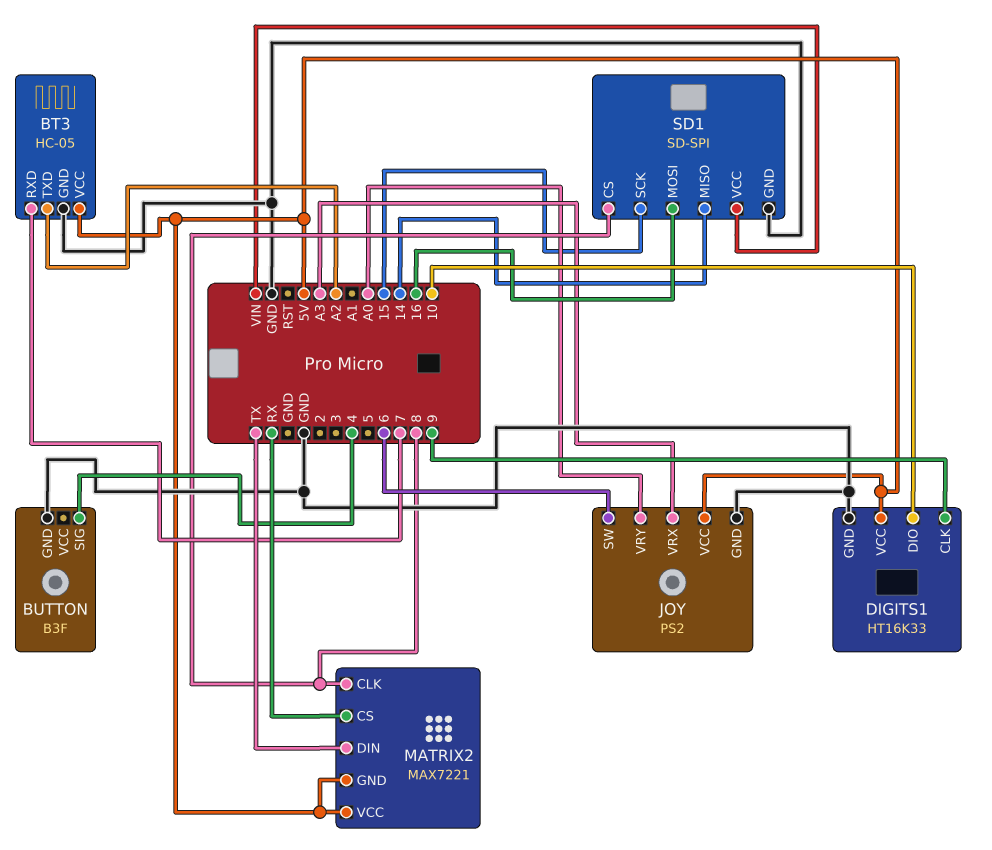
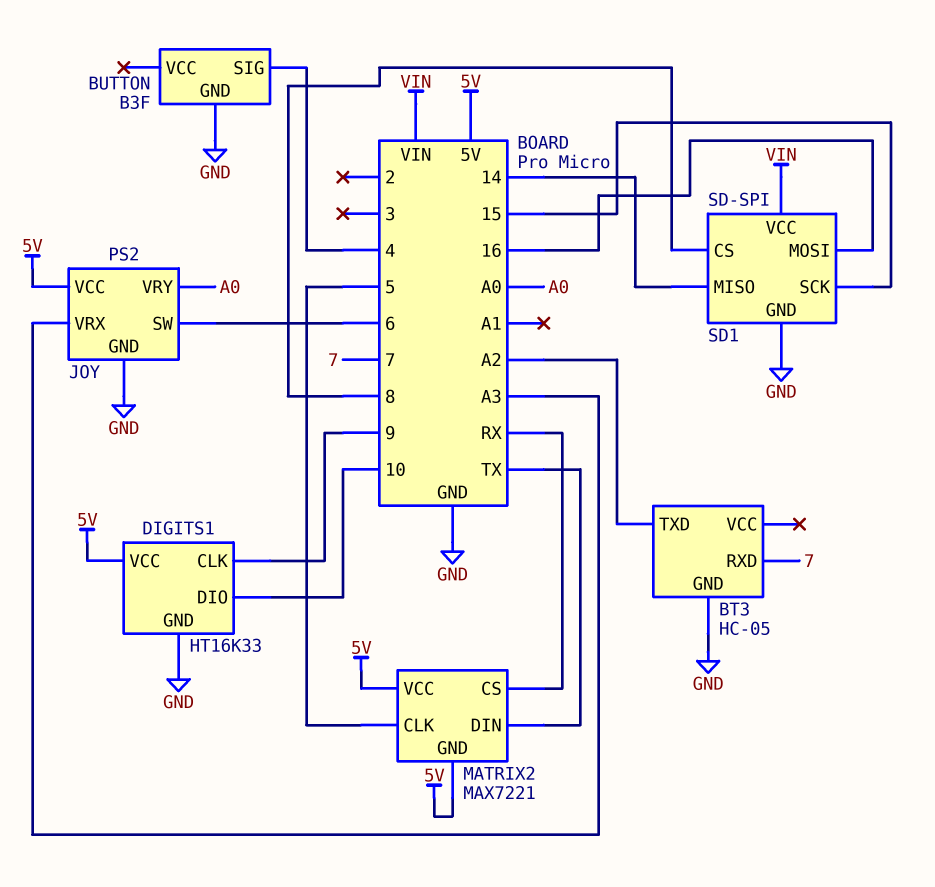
BT3 pin VCC: 5V -> none
MATRIX2 pin CLK: 8 -> 5

